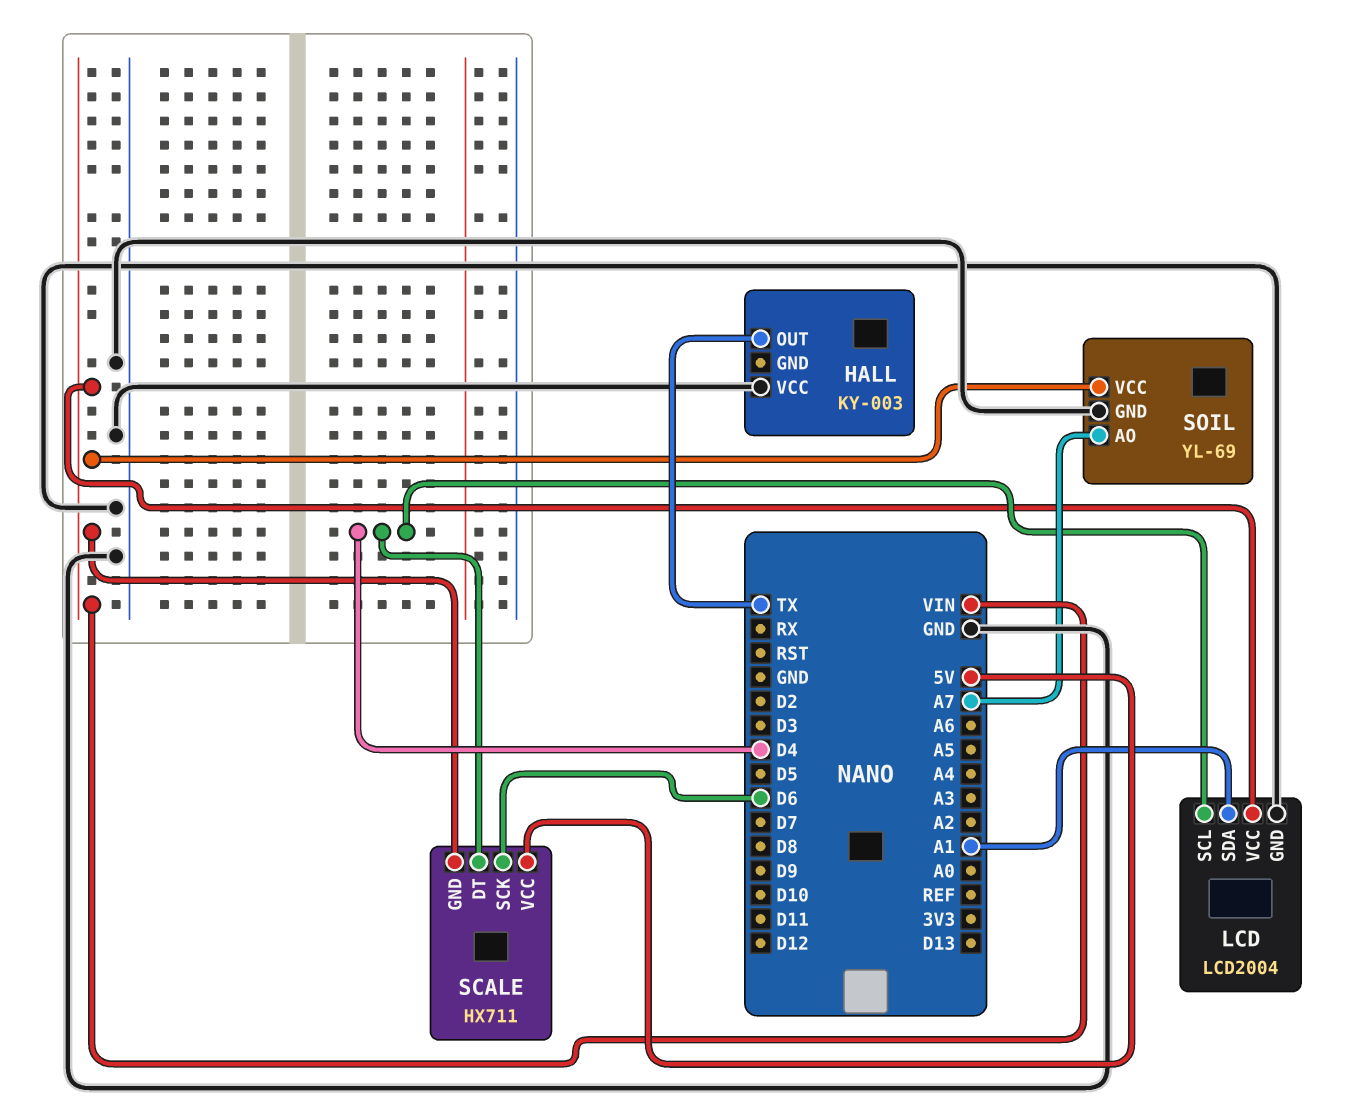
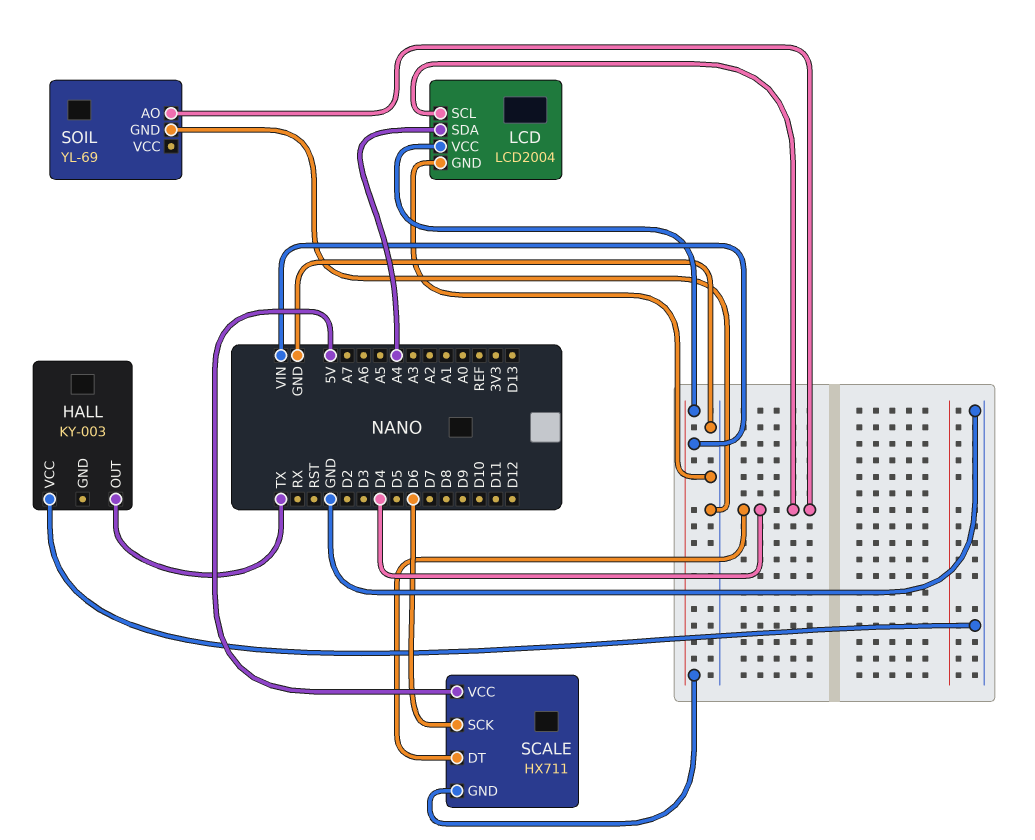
LCD pin SDA: A1 -> A4
SOIL pin AO: A7 -> D4
SOIL pin VCC: VIN -> none

